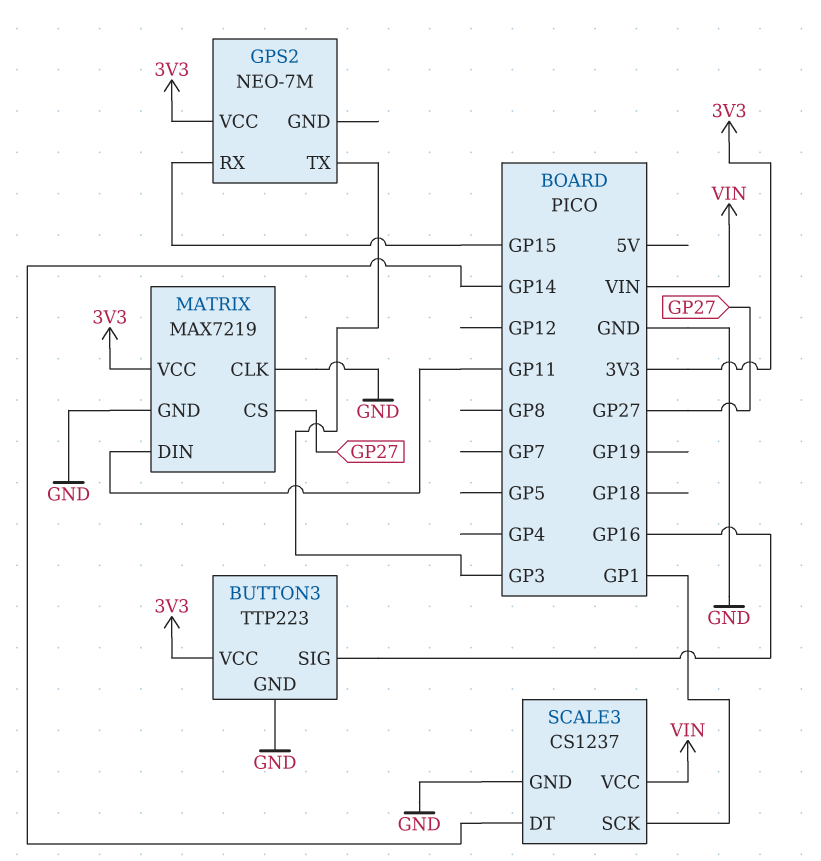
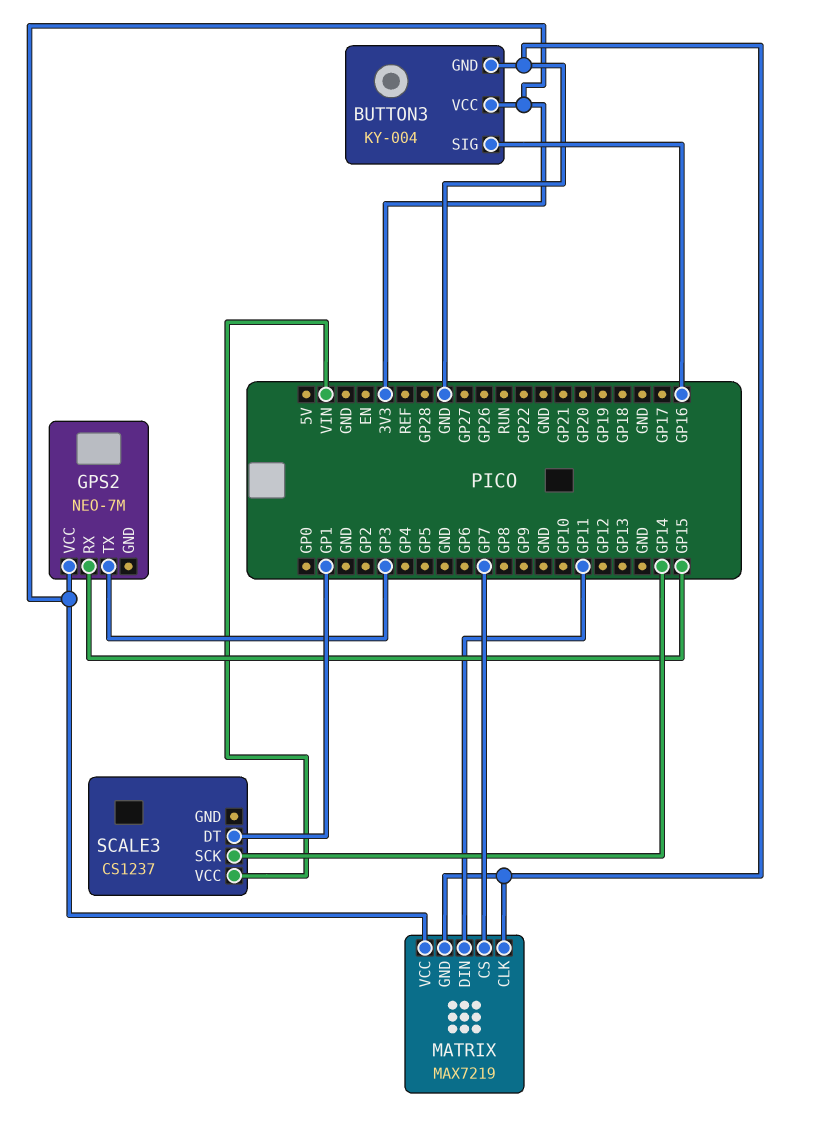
BUTTON3: TTP223 -> KY-004
MATRIX pin CS: GP27 -> GP7
SCALE3 pin DT: GP14 -> GP1
SCALE3 pin GND: GND -> none
SCALE3 pin SCK: GP1 -> GP14

